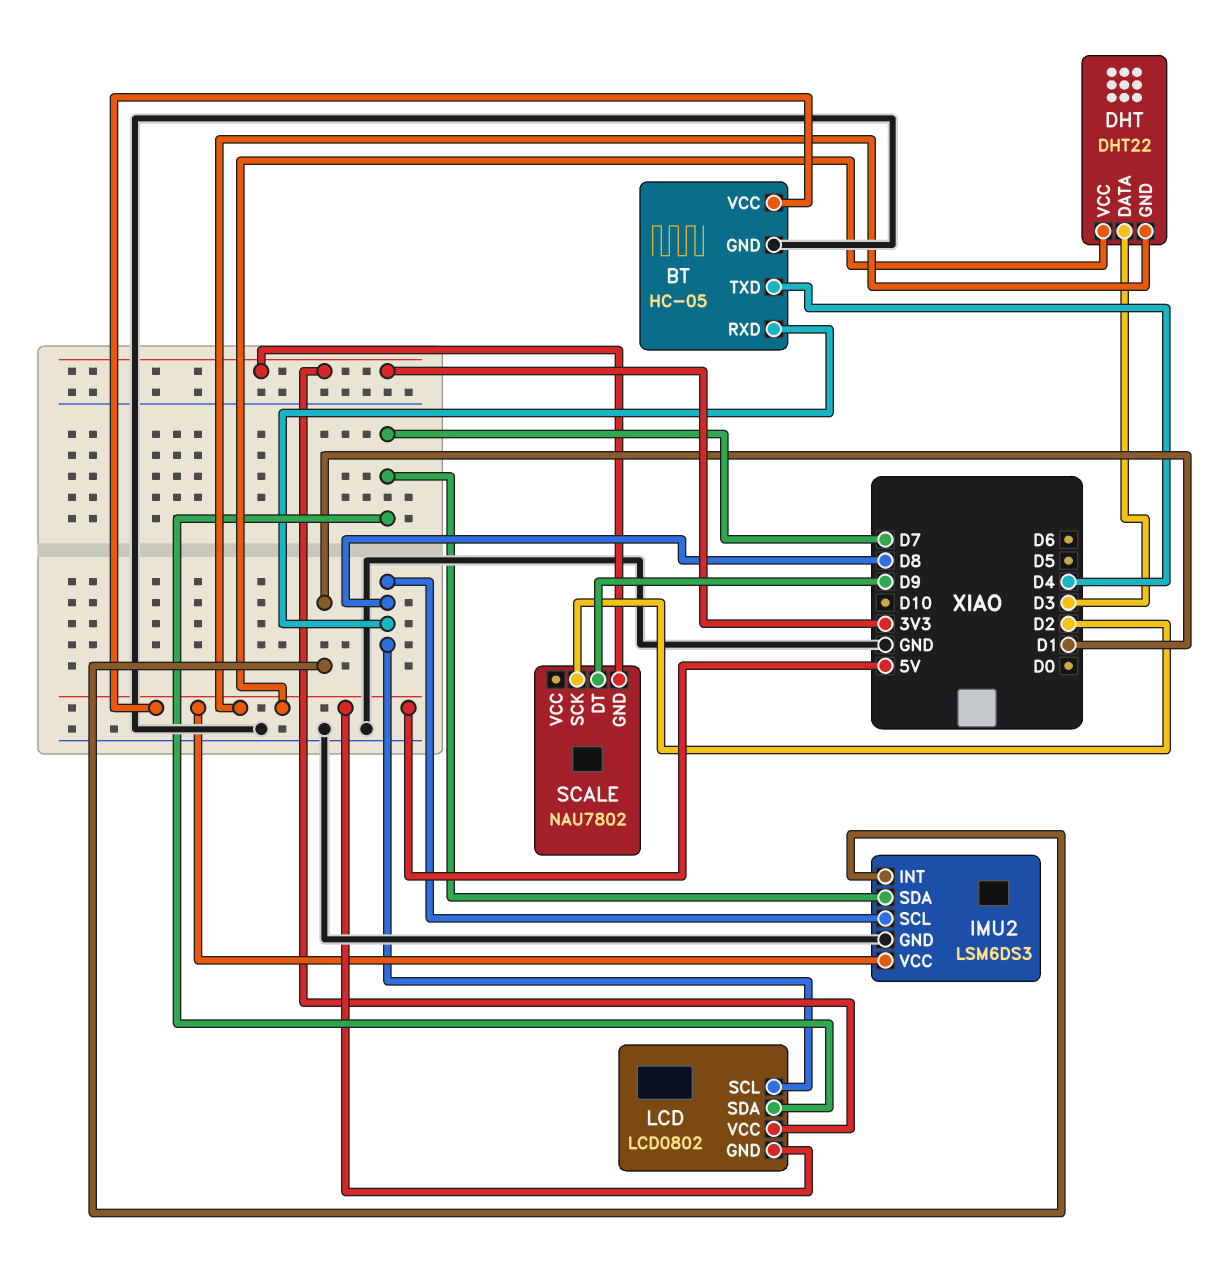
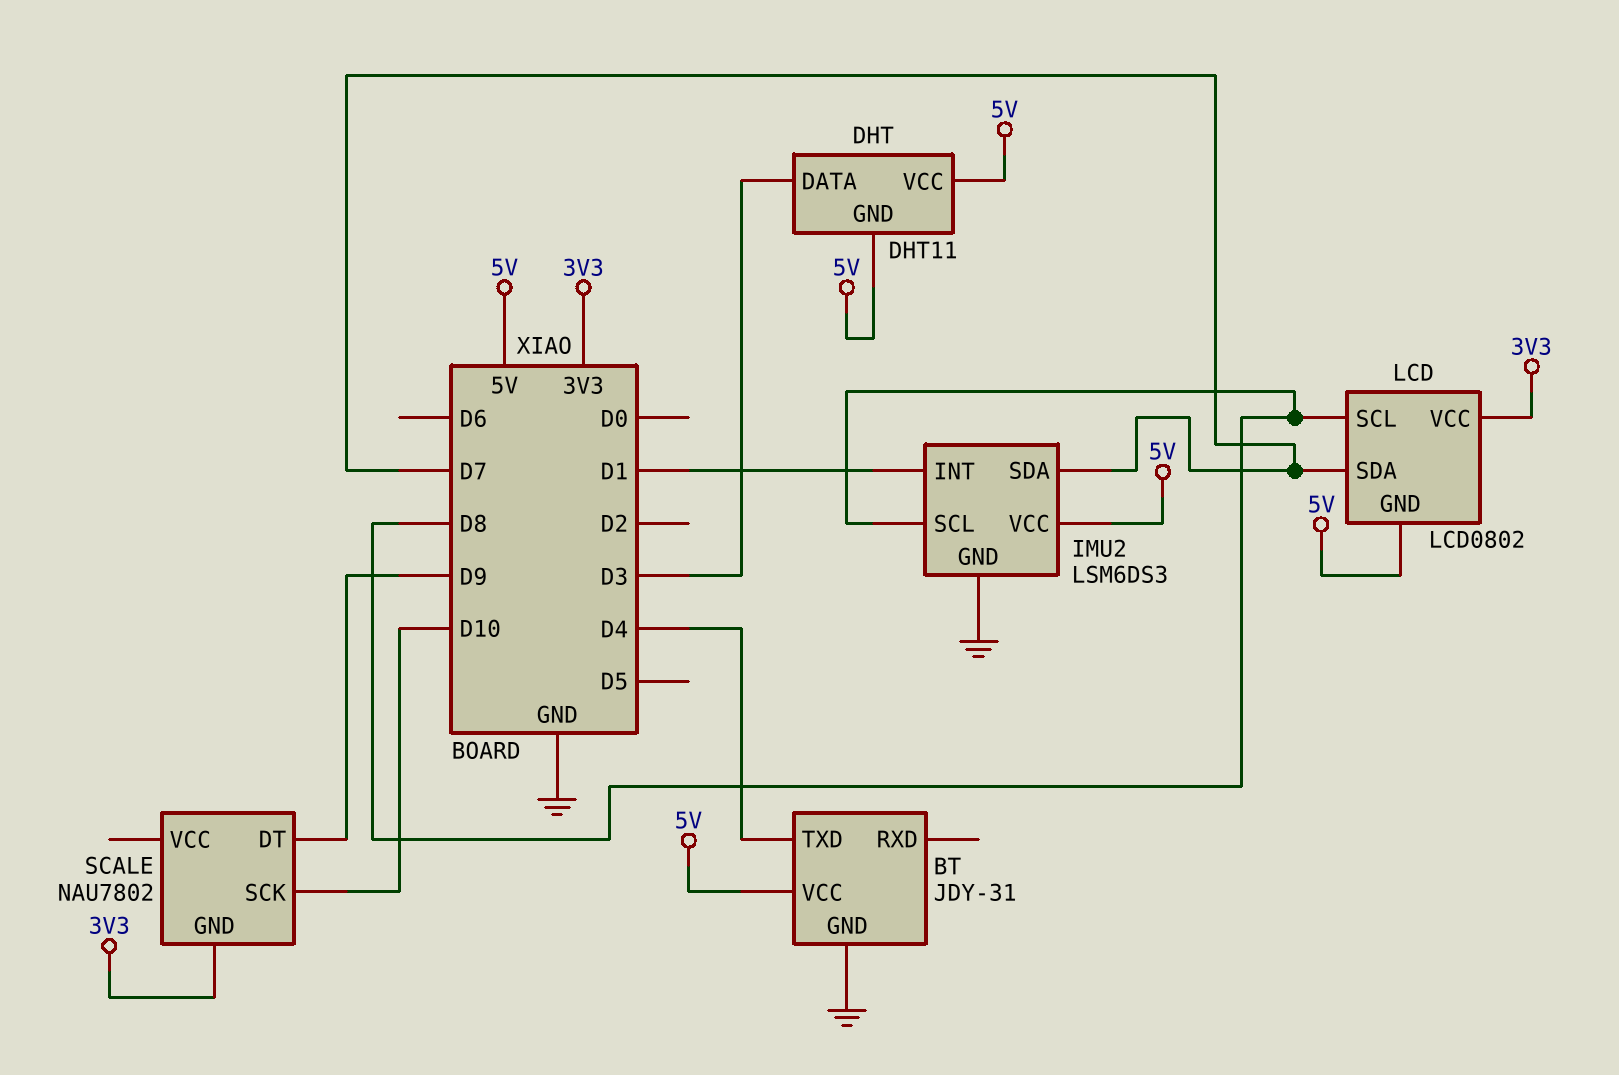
BT: HC-05 -> JDY-31
BT pin RXD: D8 -> none
DHT: DHT22 -> DHT11
SCALE pin SCK: D2 -> D10

